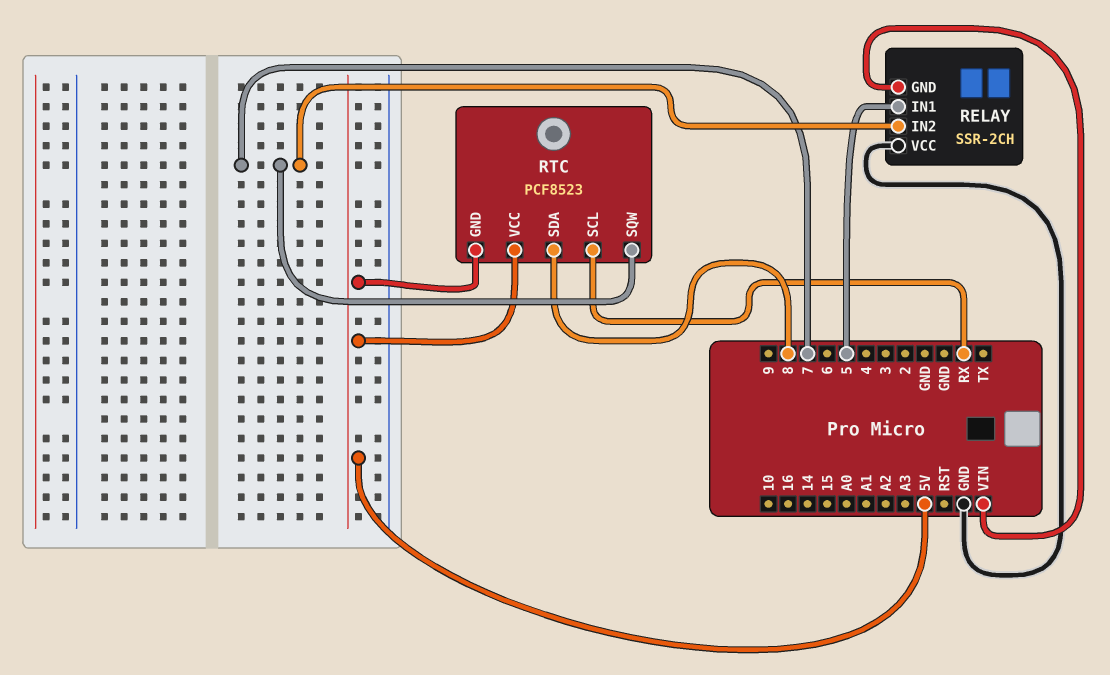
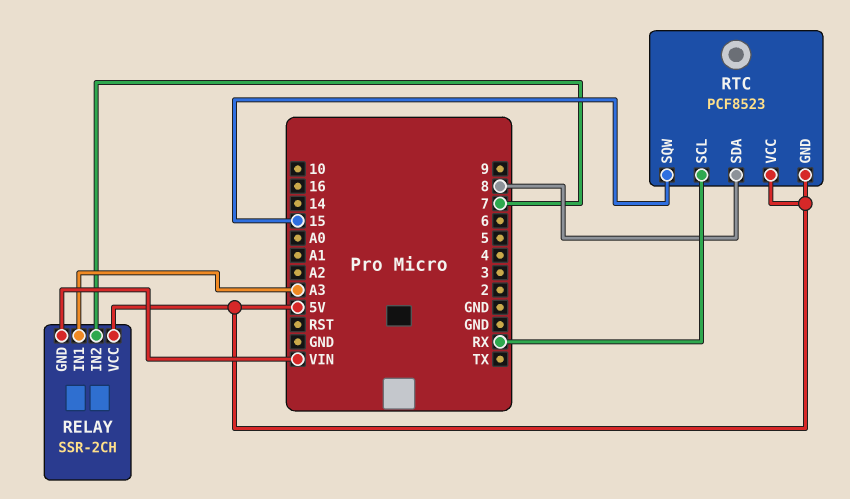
RELAY pin IN1: 5 -> A3
RELAY pin VCC: GND -> 5V
RTC pin SQW: 7 -> 15

